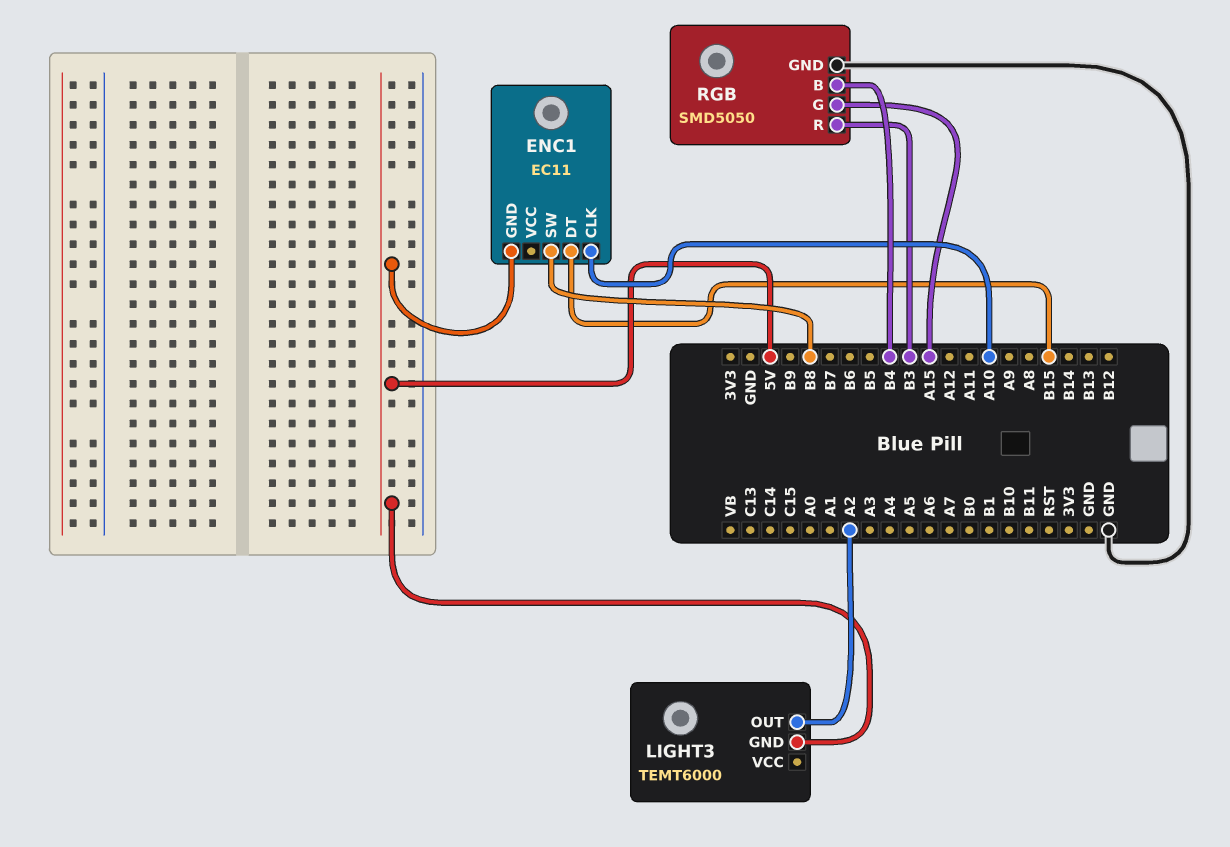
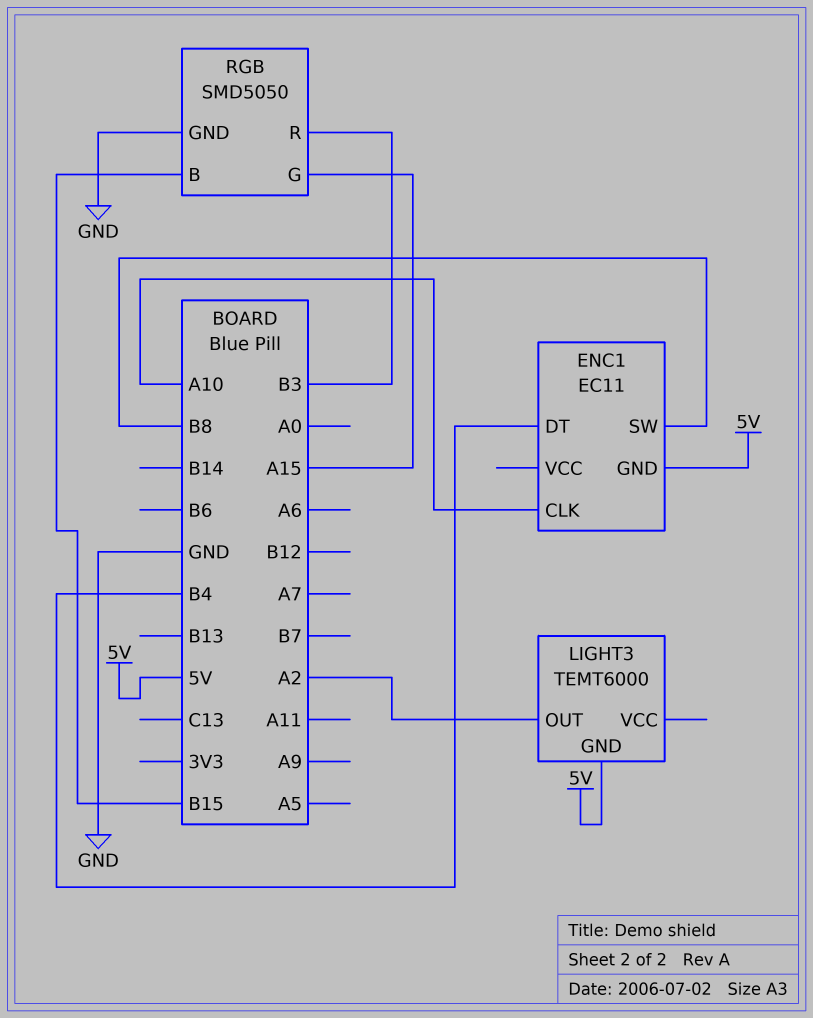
ENC1 pin DT: B15 -> B4
RGB pin B: B4 -> B15

